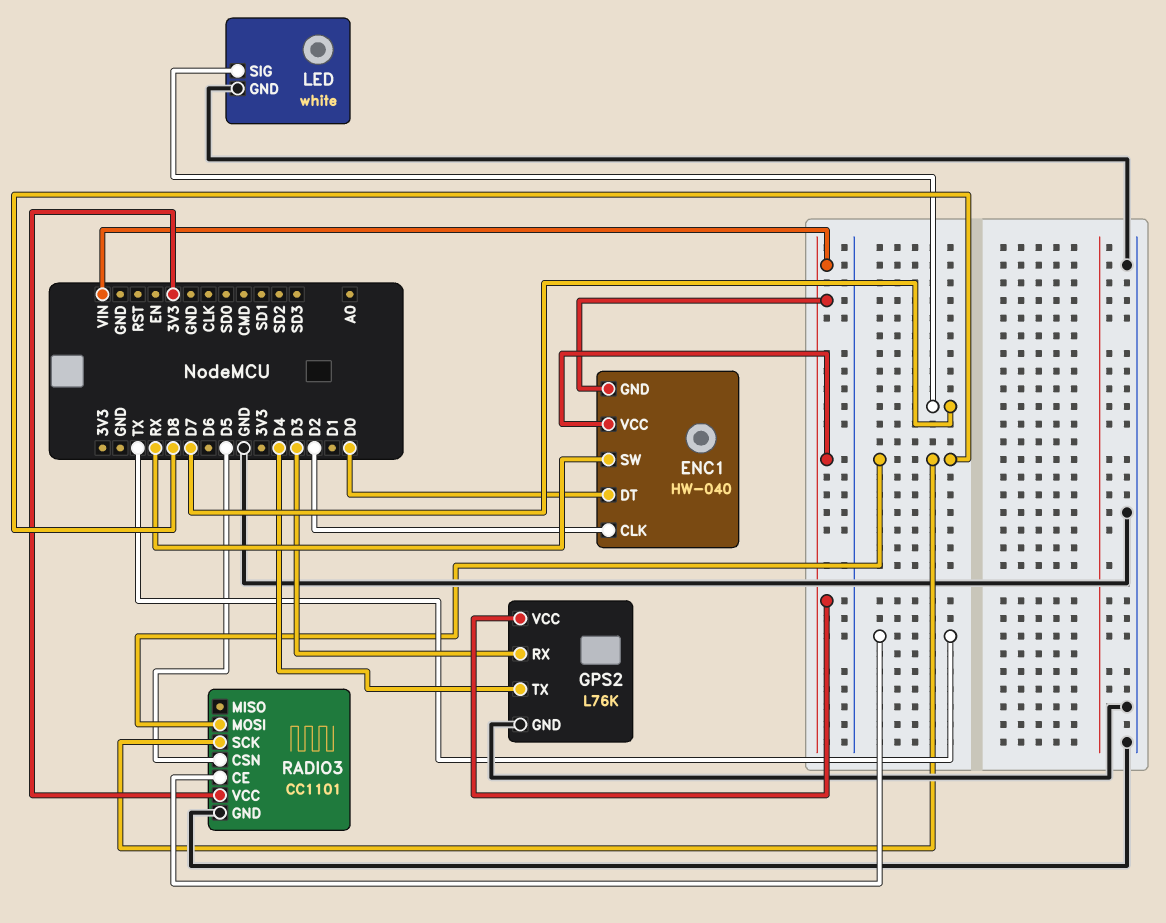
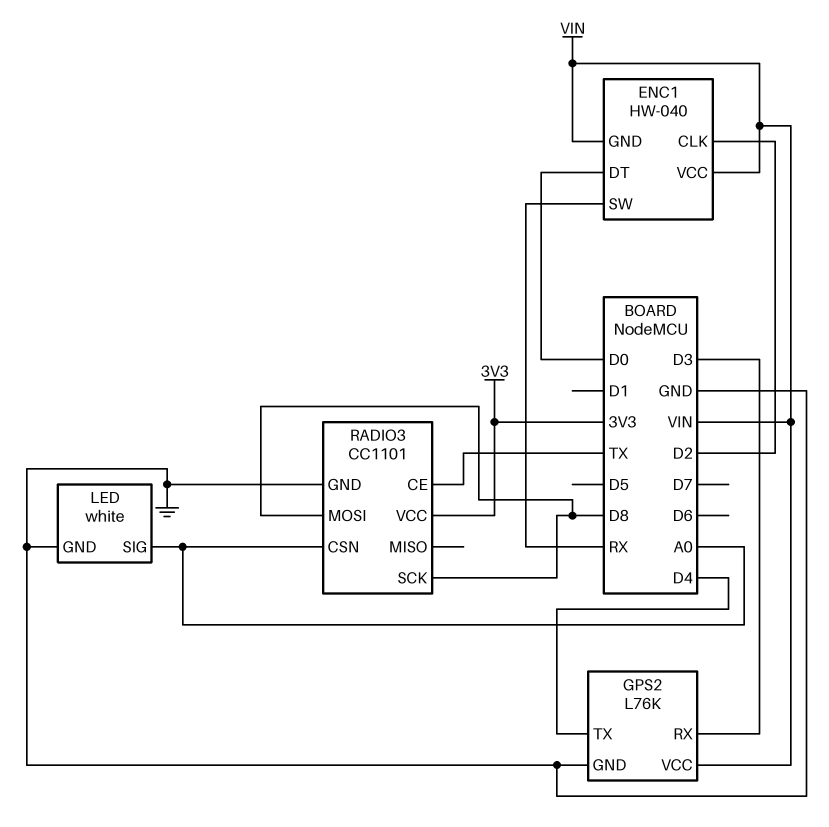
LED pin SIG: D7 -> A0
RADIO3 pin CSN: D5 -> A0

